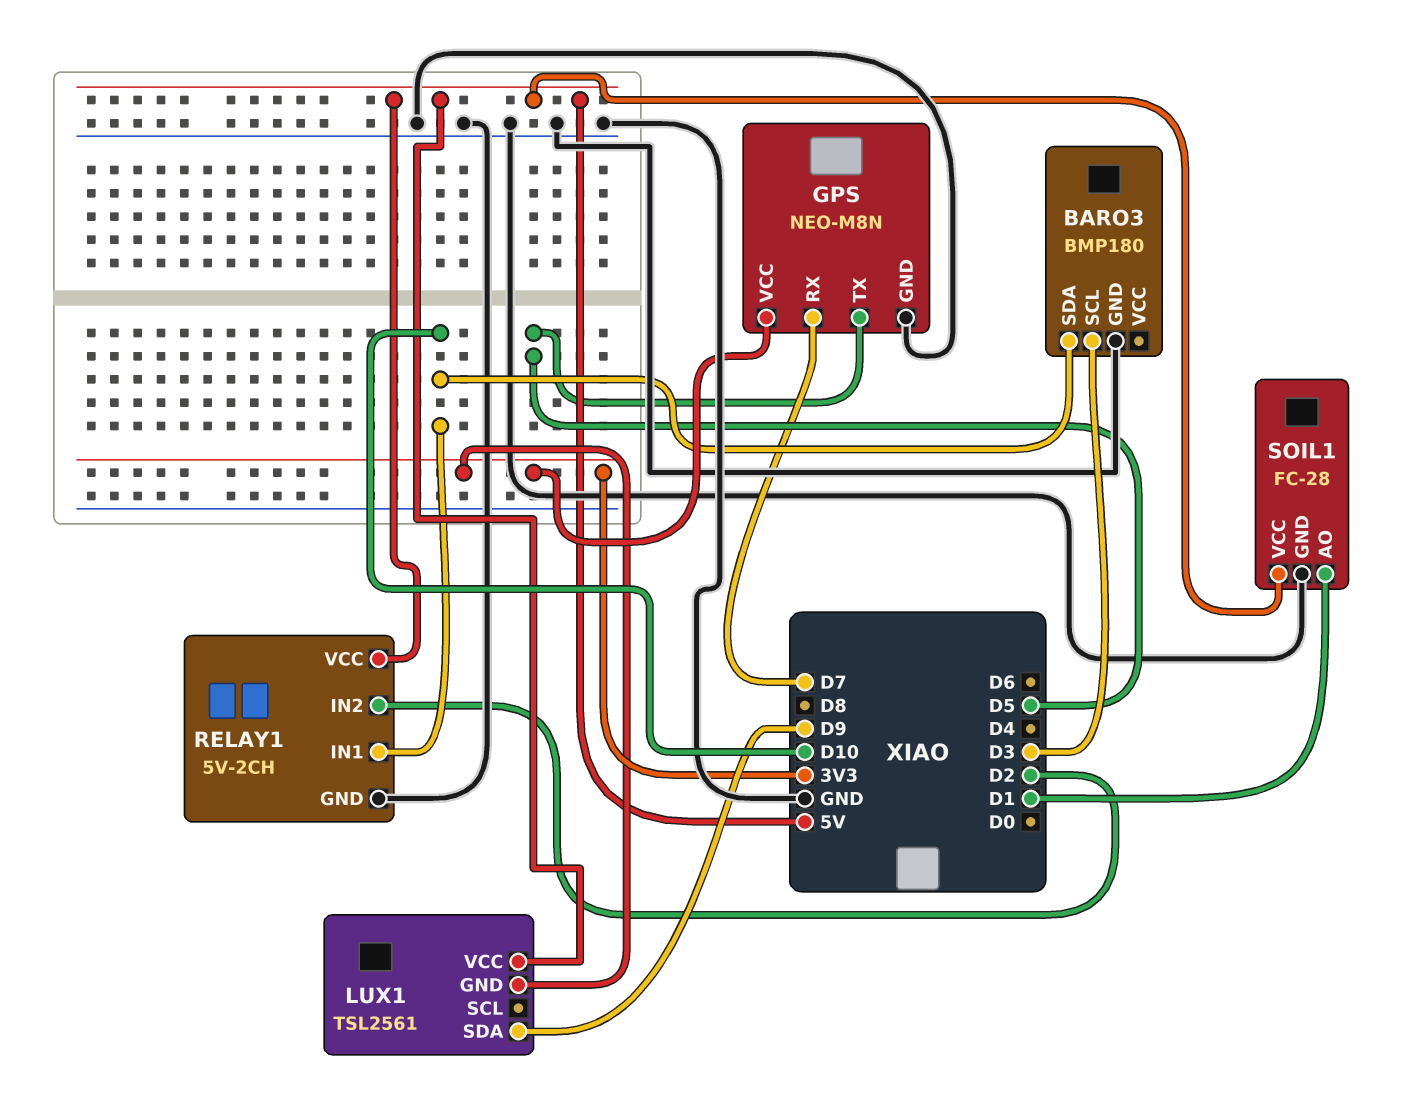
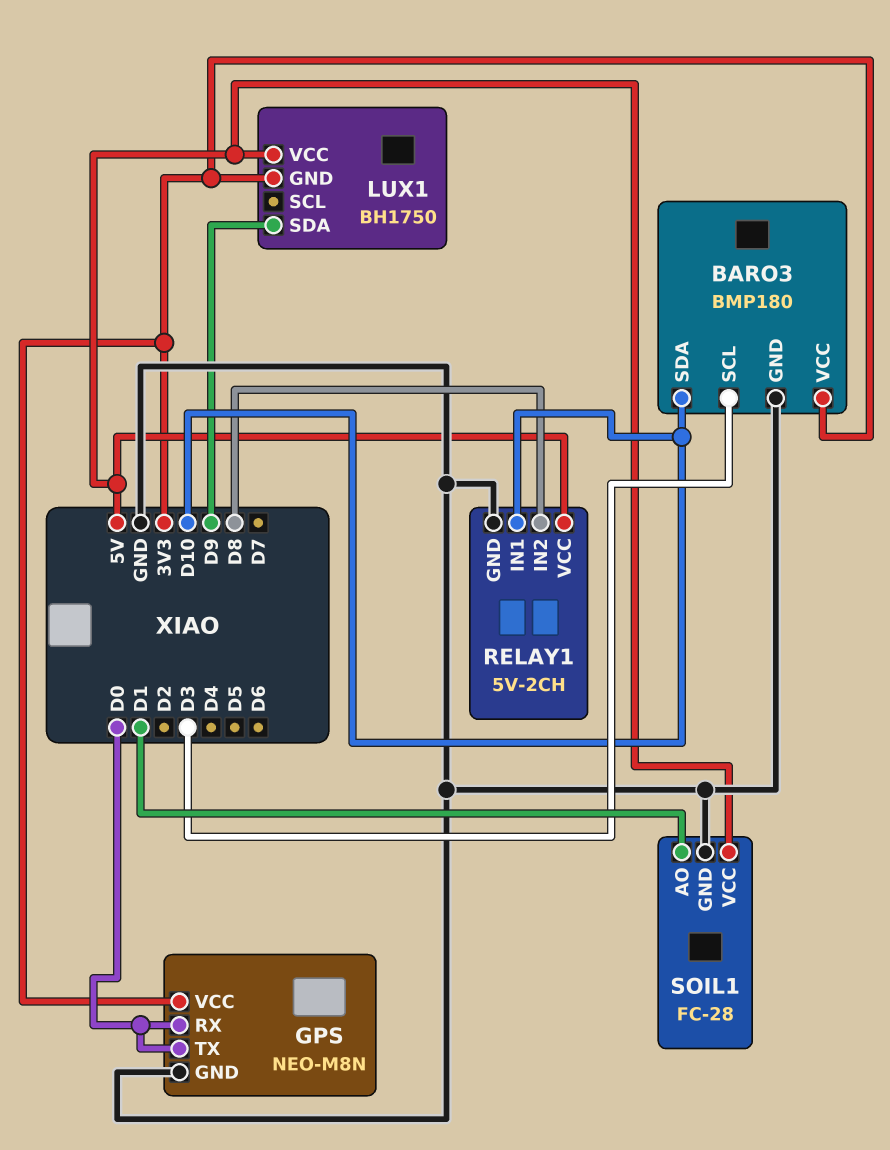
BARO3 pin VCC: none -> 3V3
GPS pin RX: D7 -> D0
GPS pin TX: D5 -> D0
LUX1: TSL2561 -> BH1750
RELAY1 pin IN2: D2 -> D8

